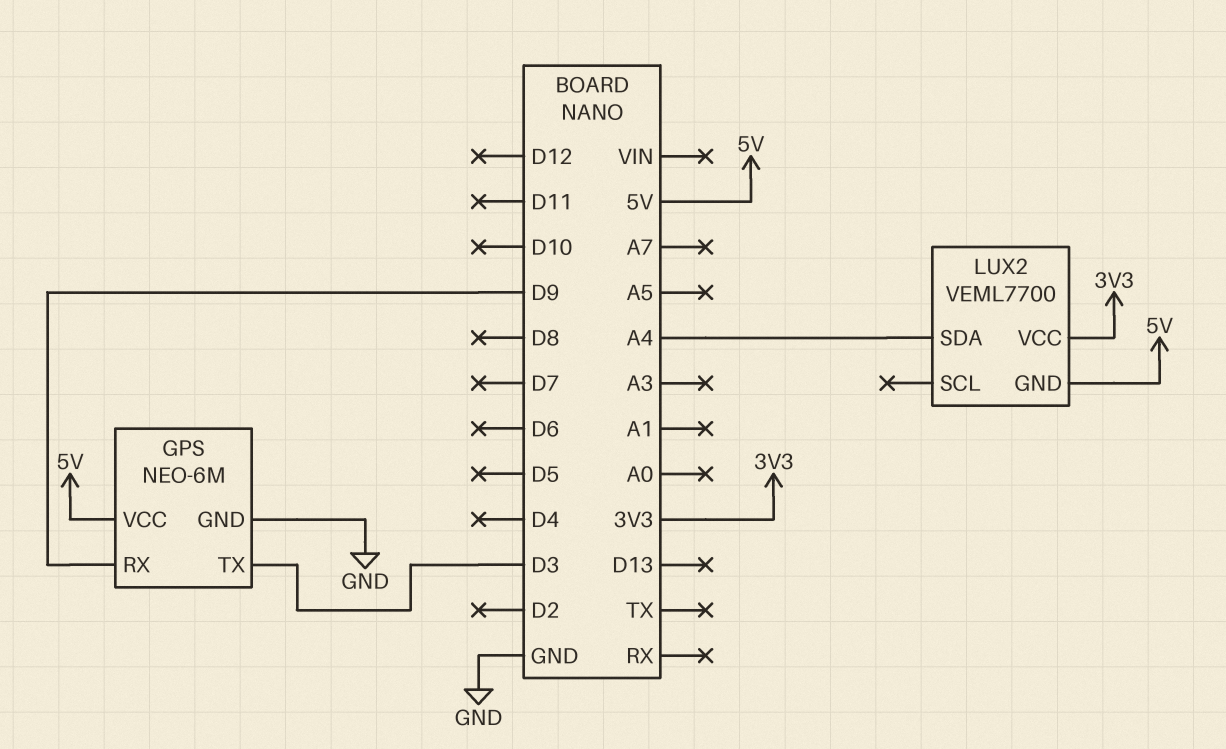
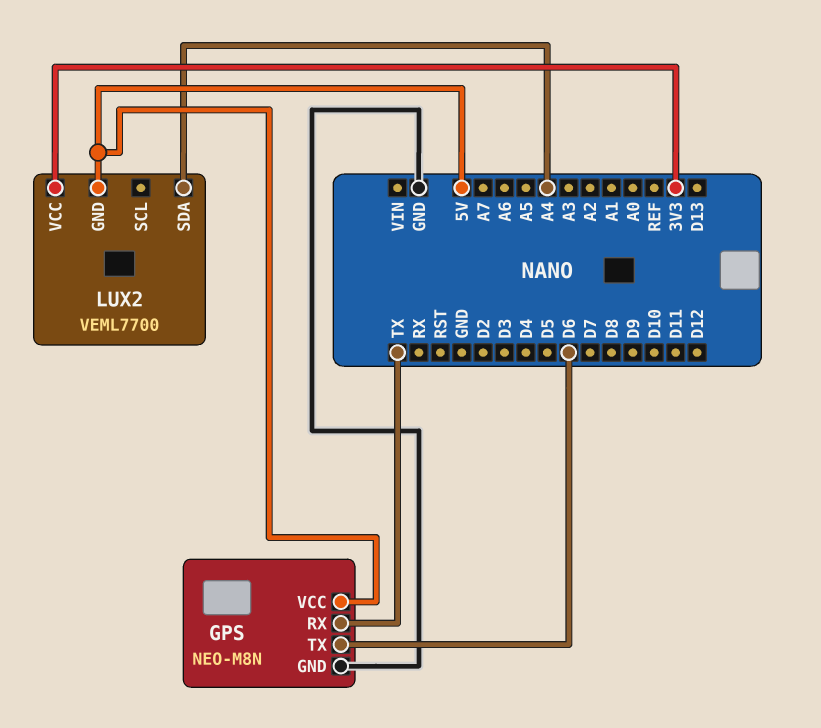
GPS: NEO-6M -> NEO-M8N
GPS pin RX: D9 -> TX
GPS pin TX: D3 -> D6

